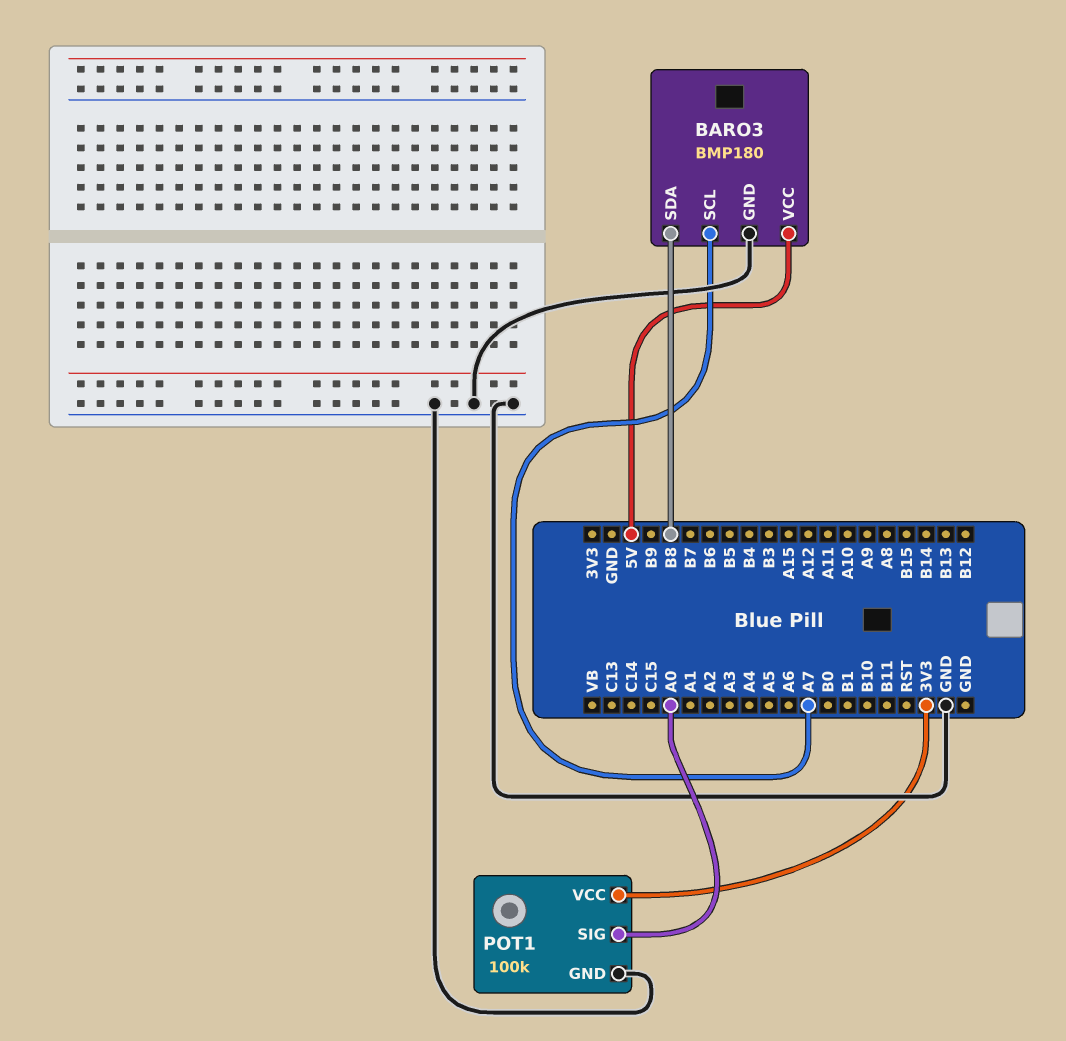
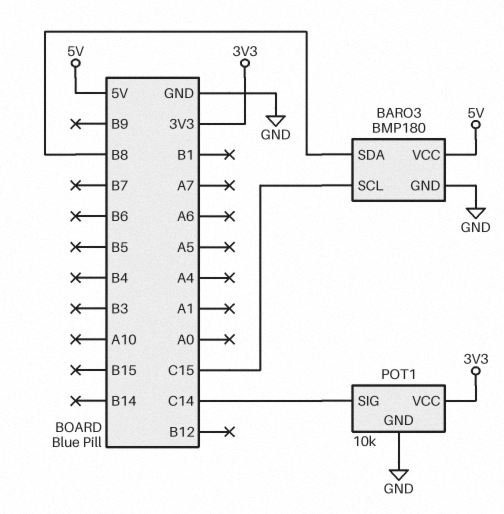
BARO3 pin SCL: A7 -> C15
POT1: 100k -> 10k
POT1 pin SIG: A0 -> C14

